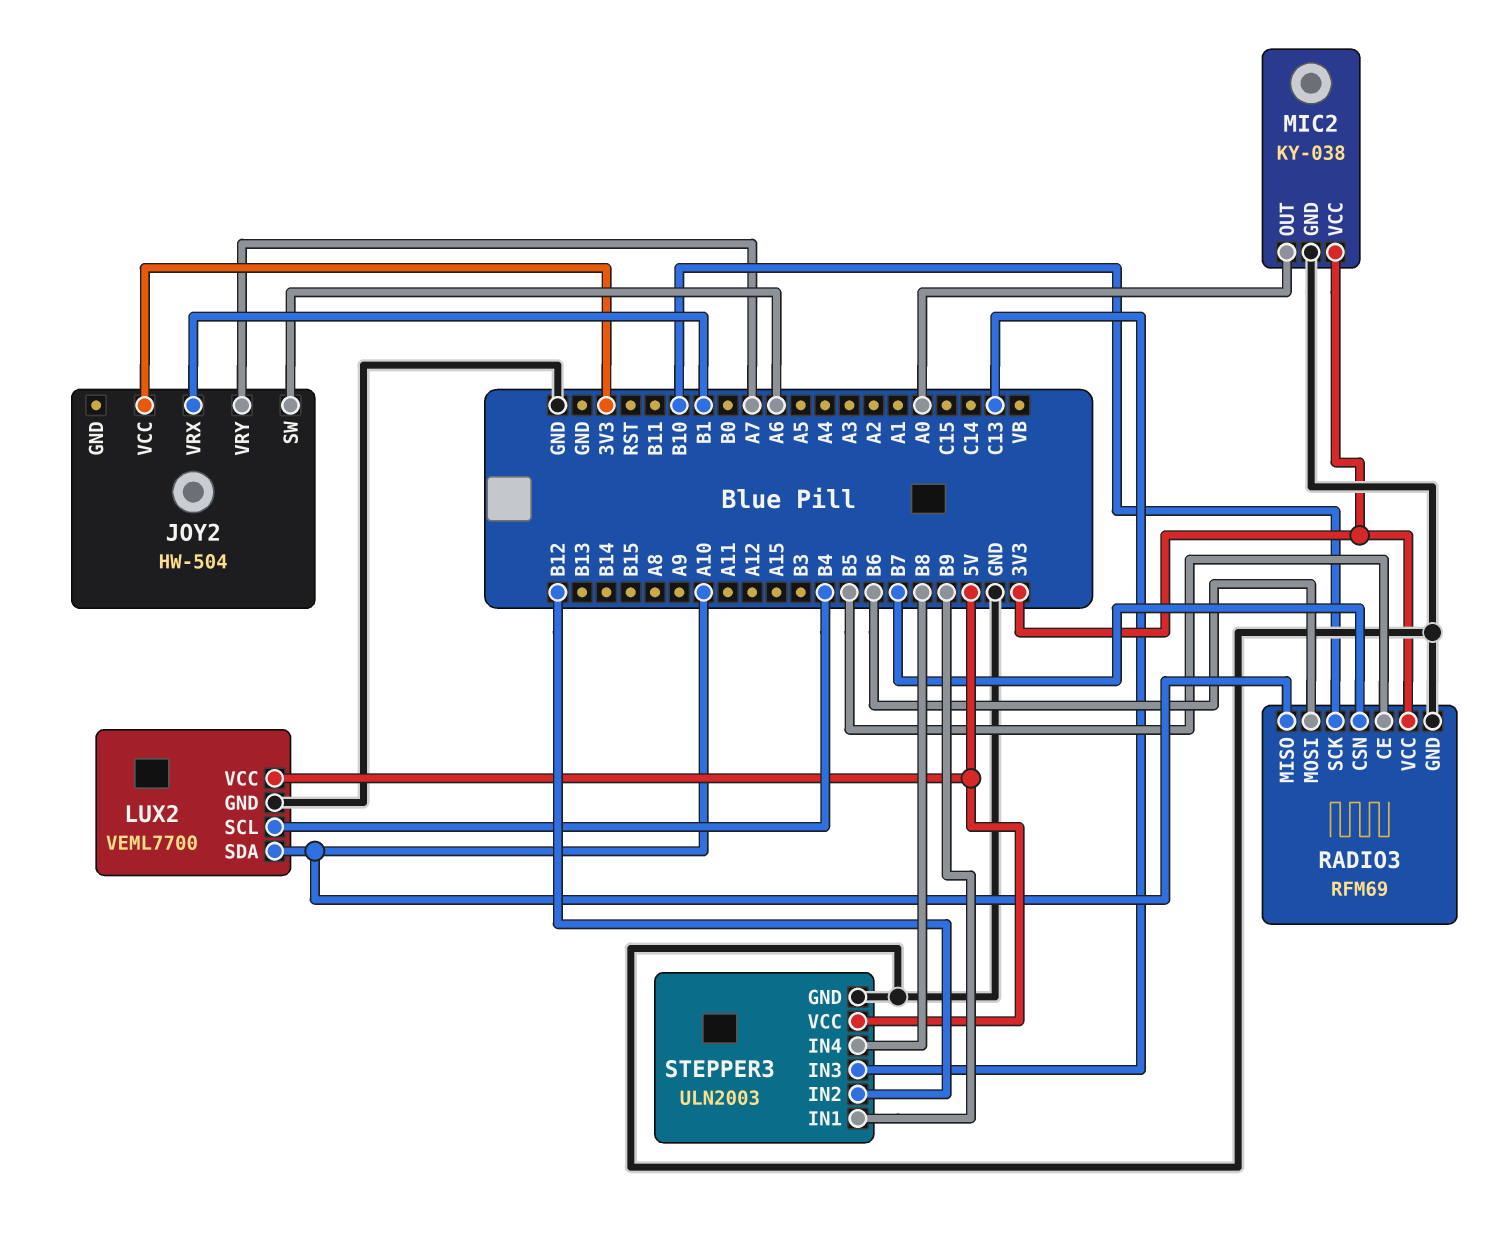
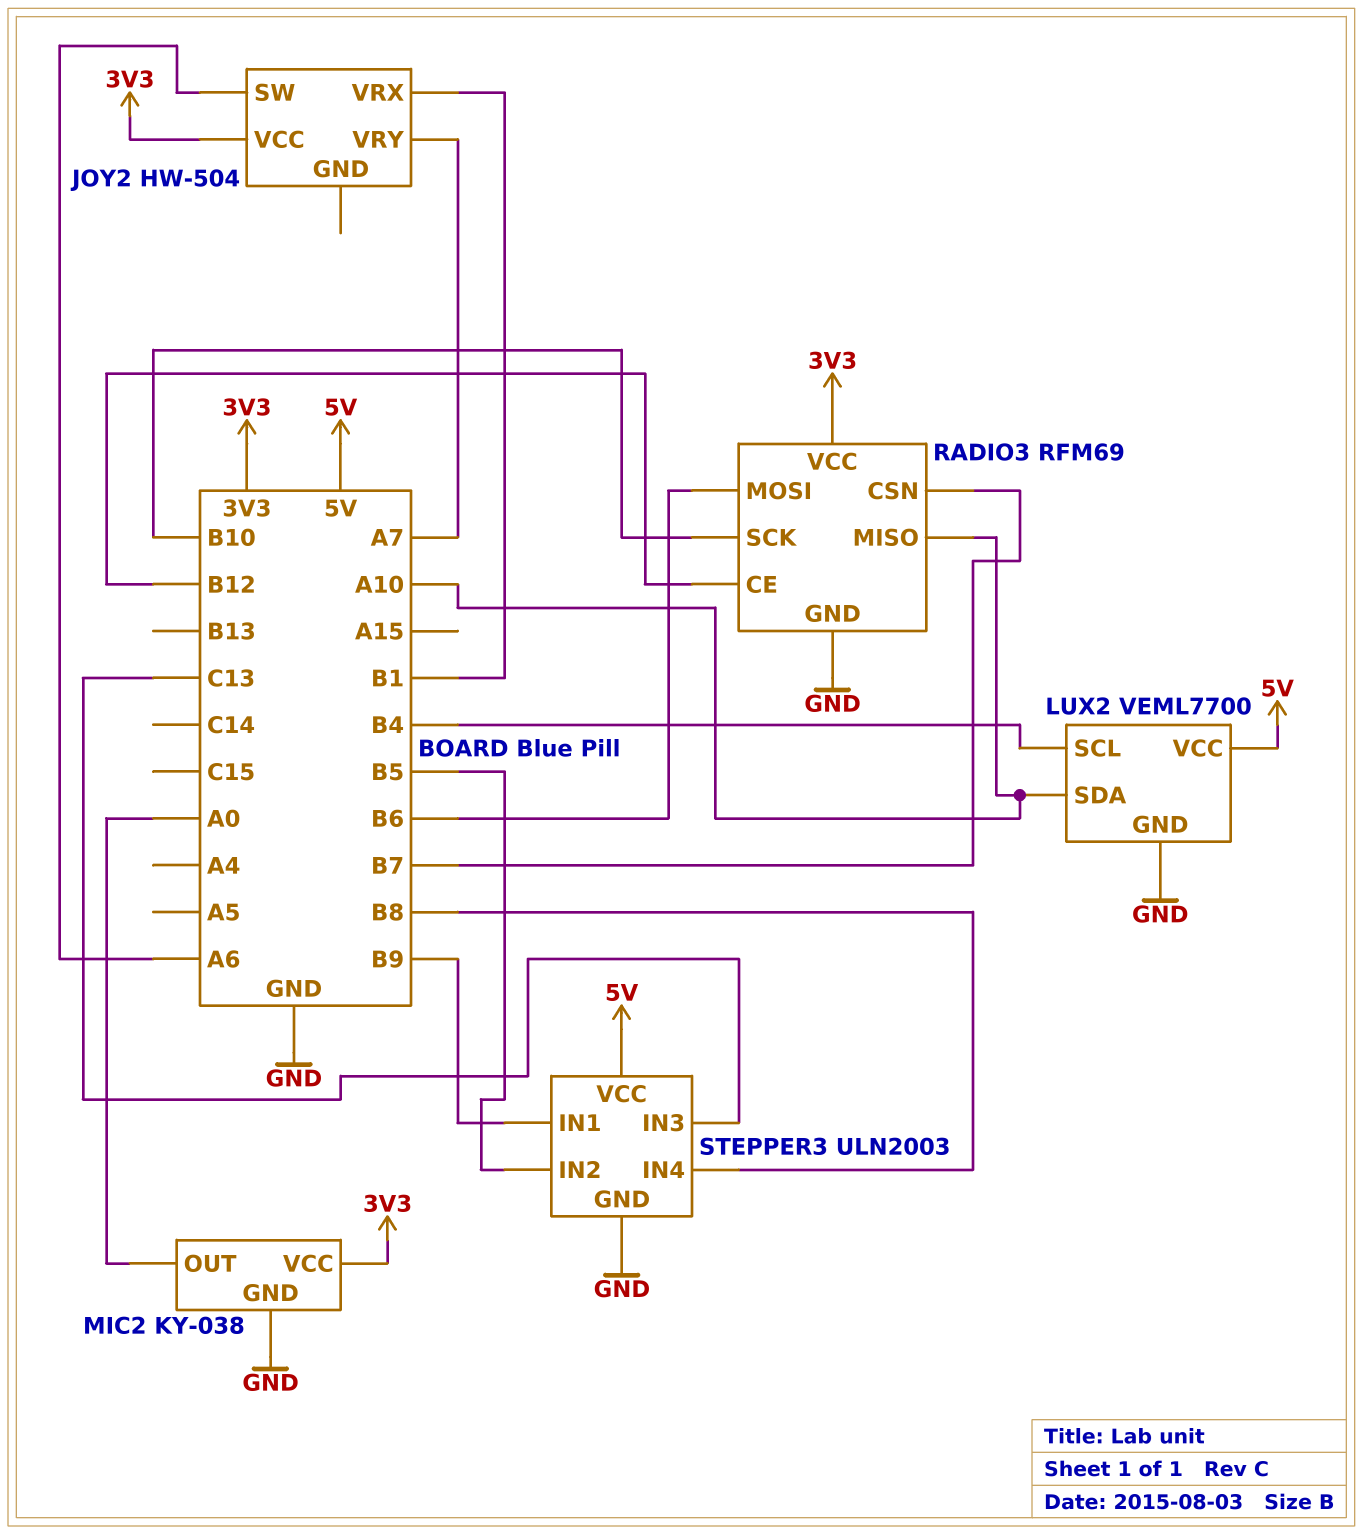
RADIO3 pin CE: B5 -> B12
STEPPER3 pin IN2: B12 -> B5

